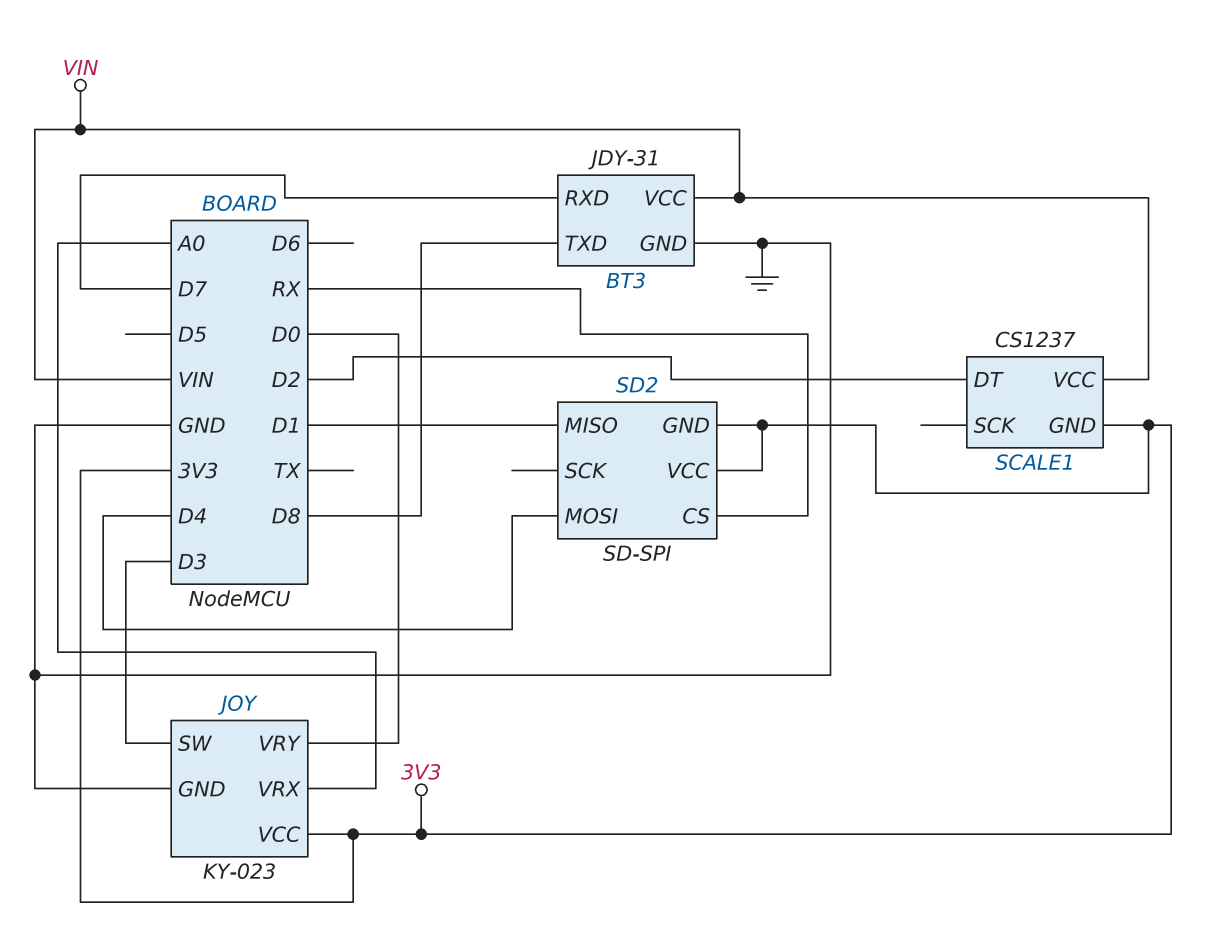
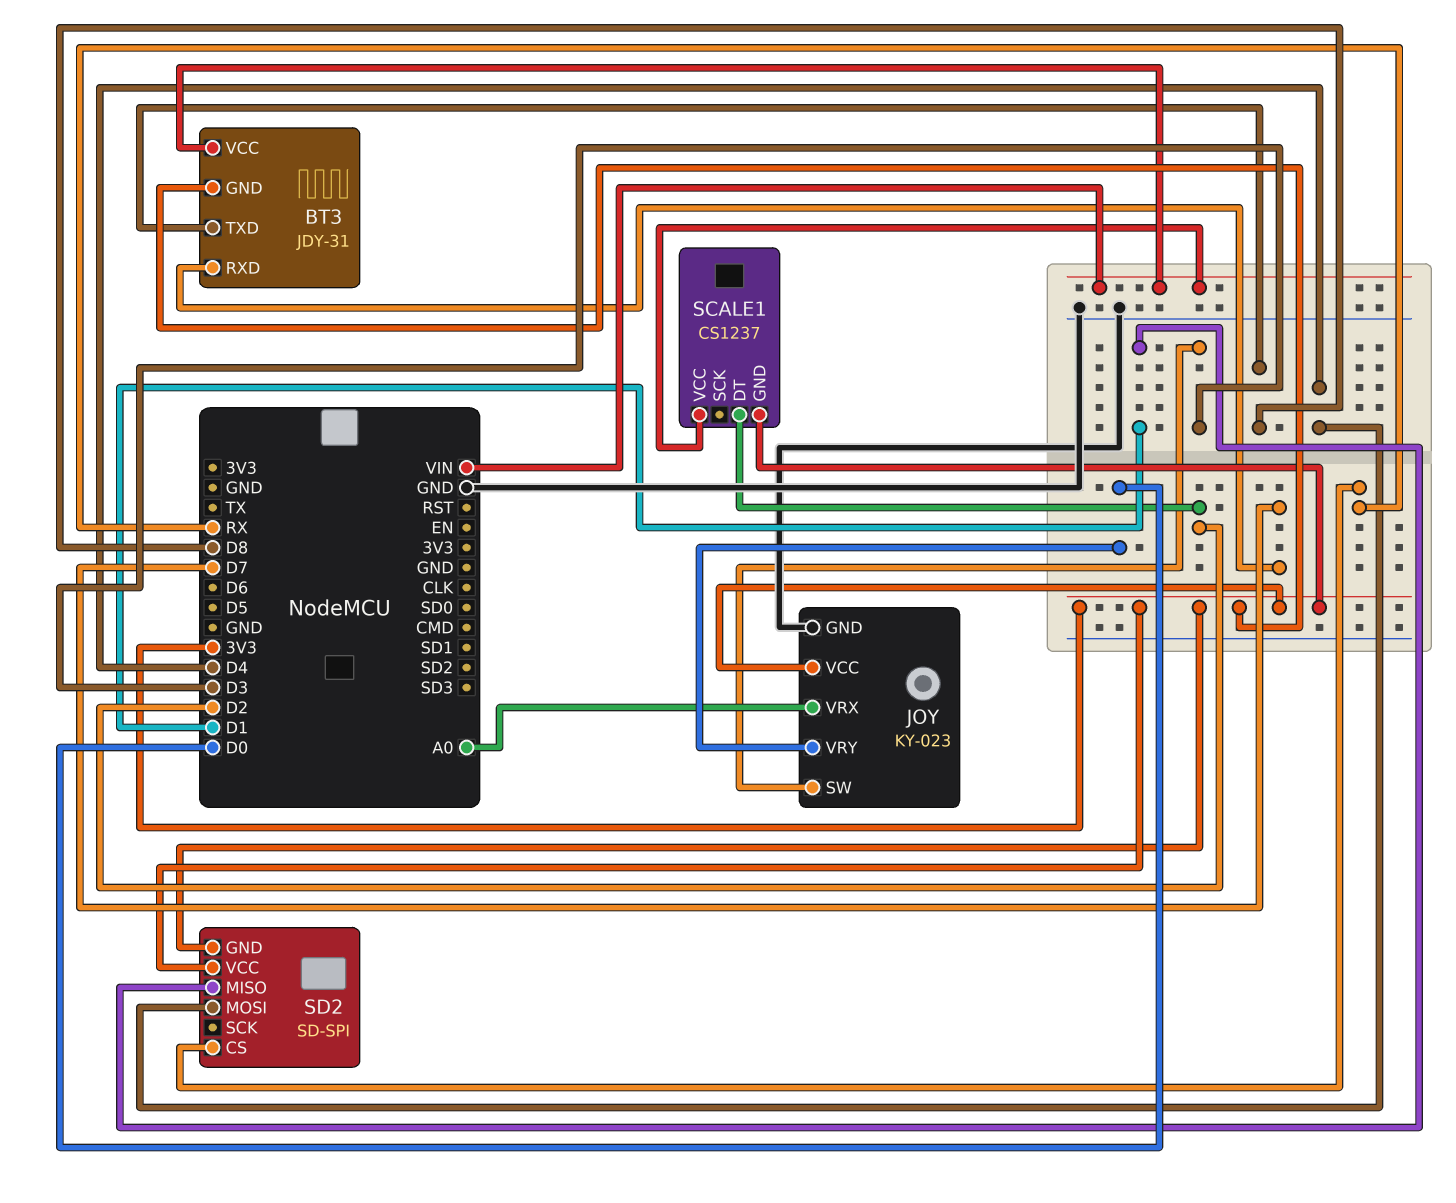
BT3 pin GND: GND -> 3V3

